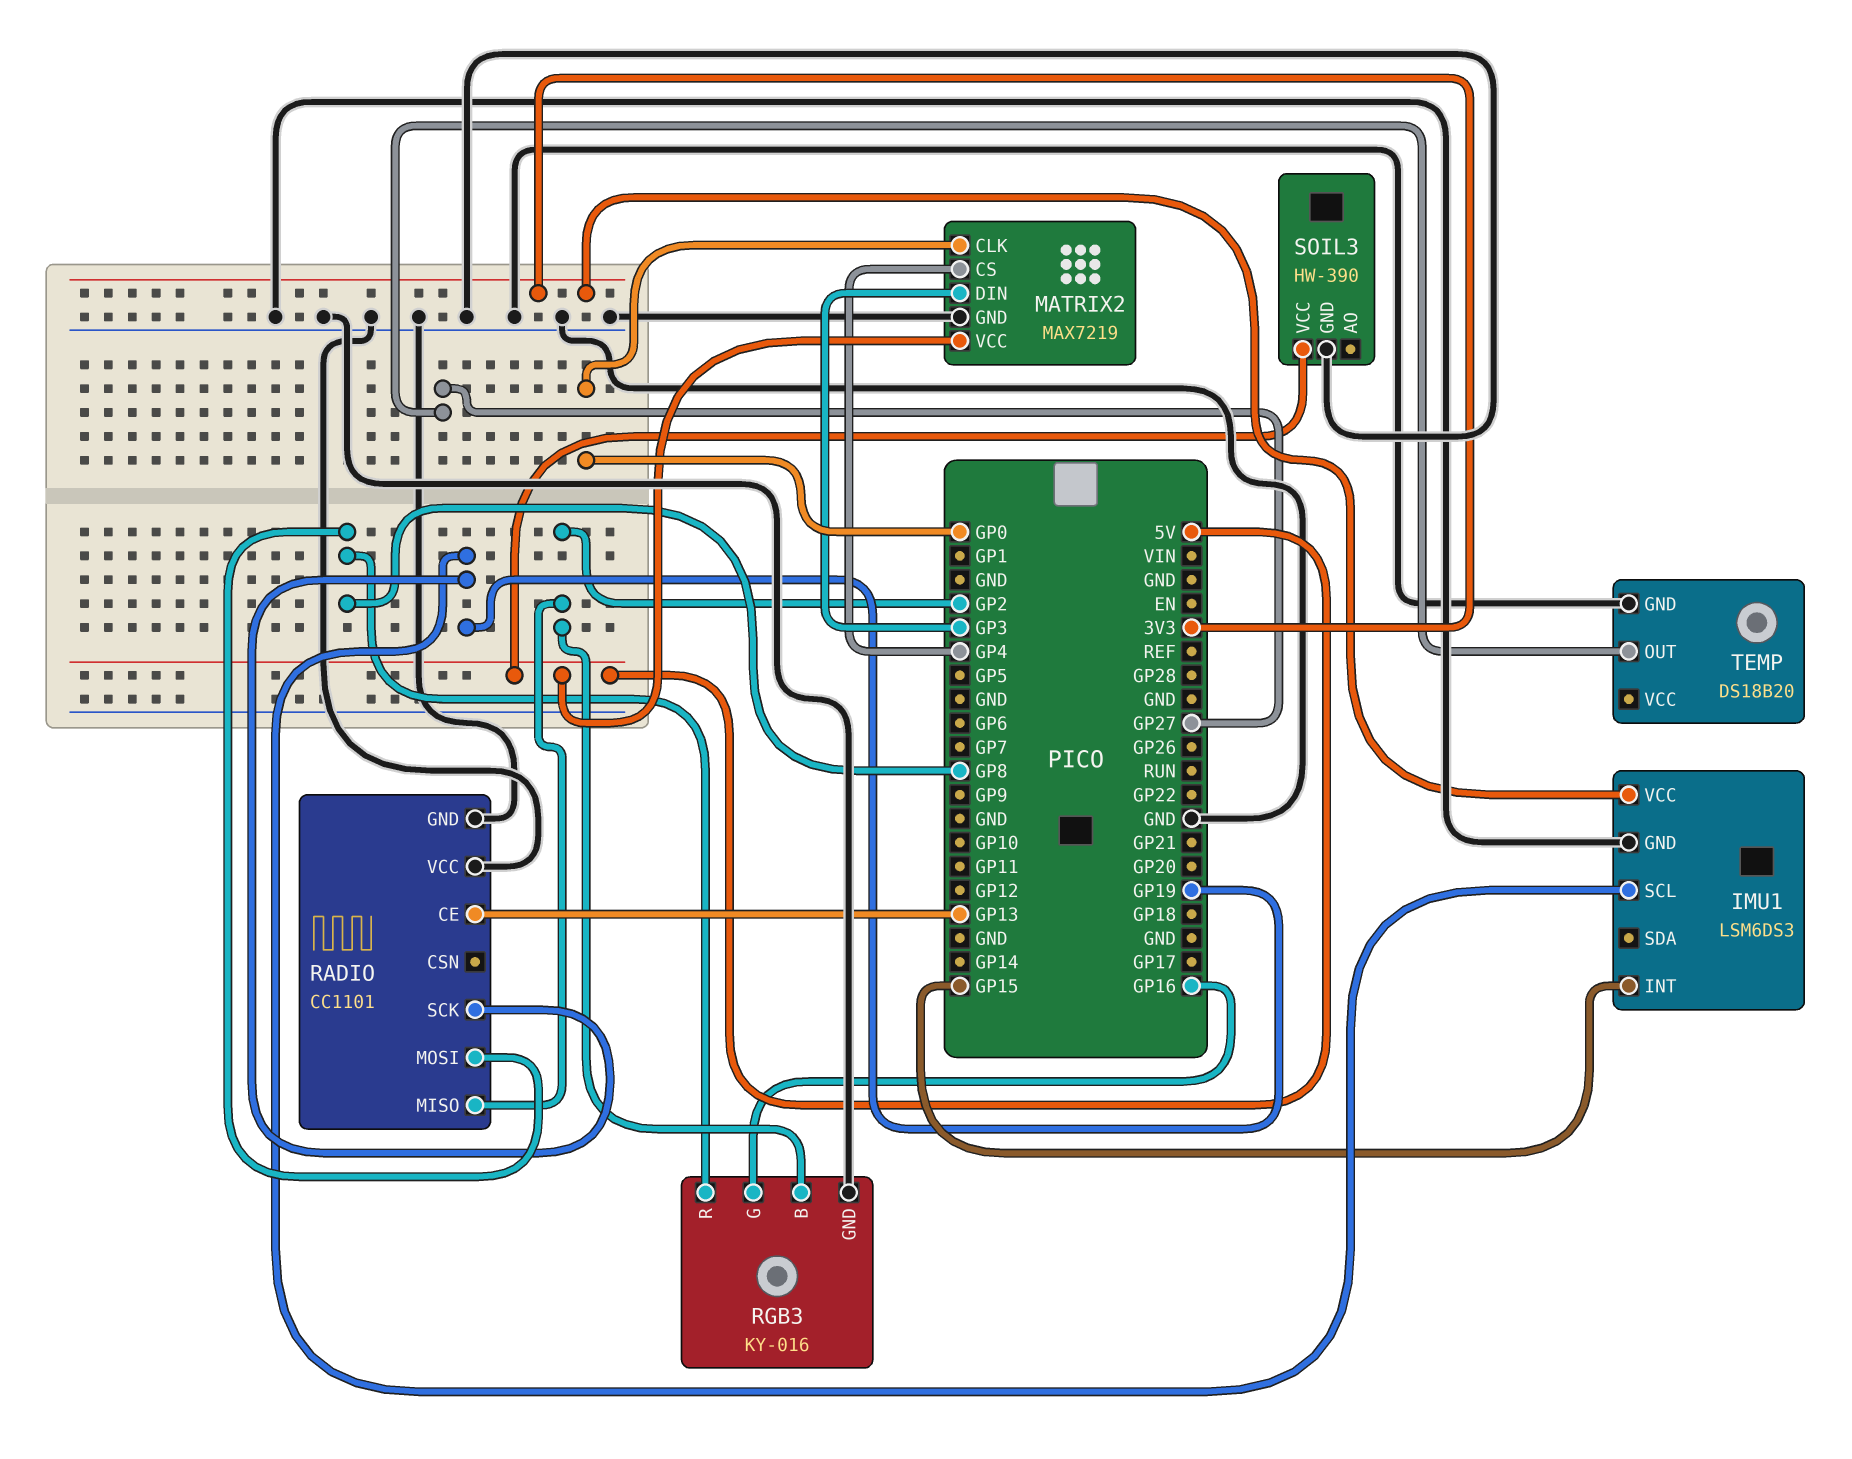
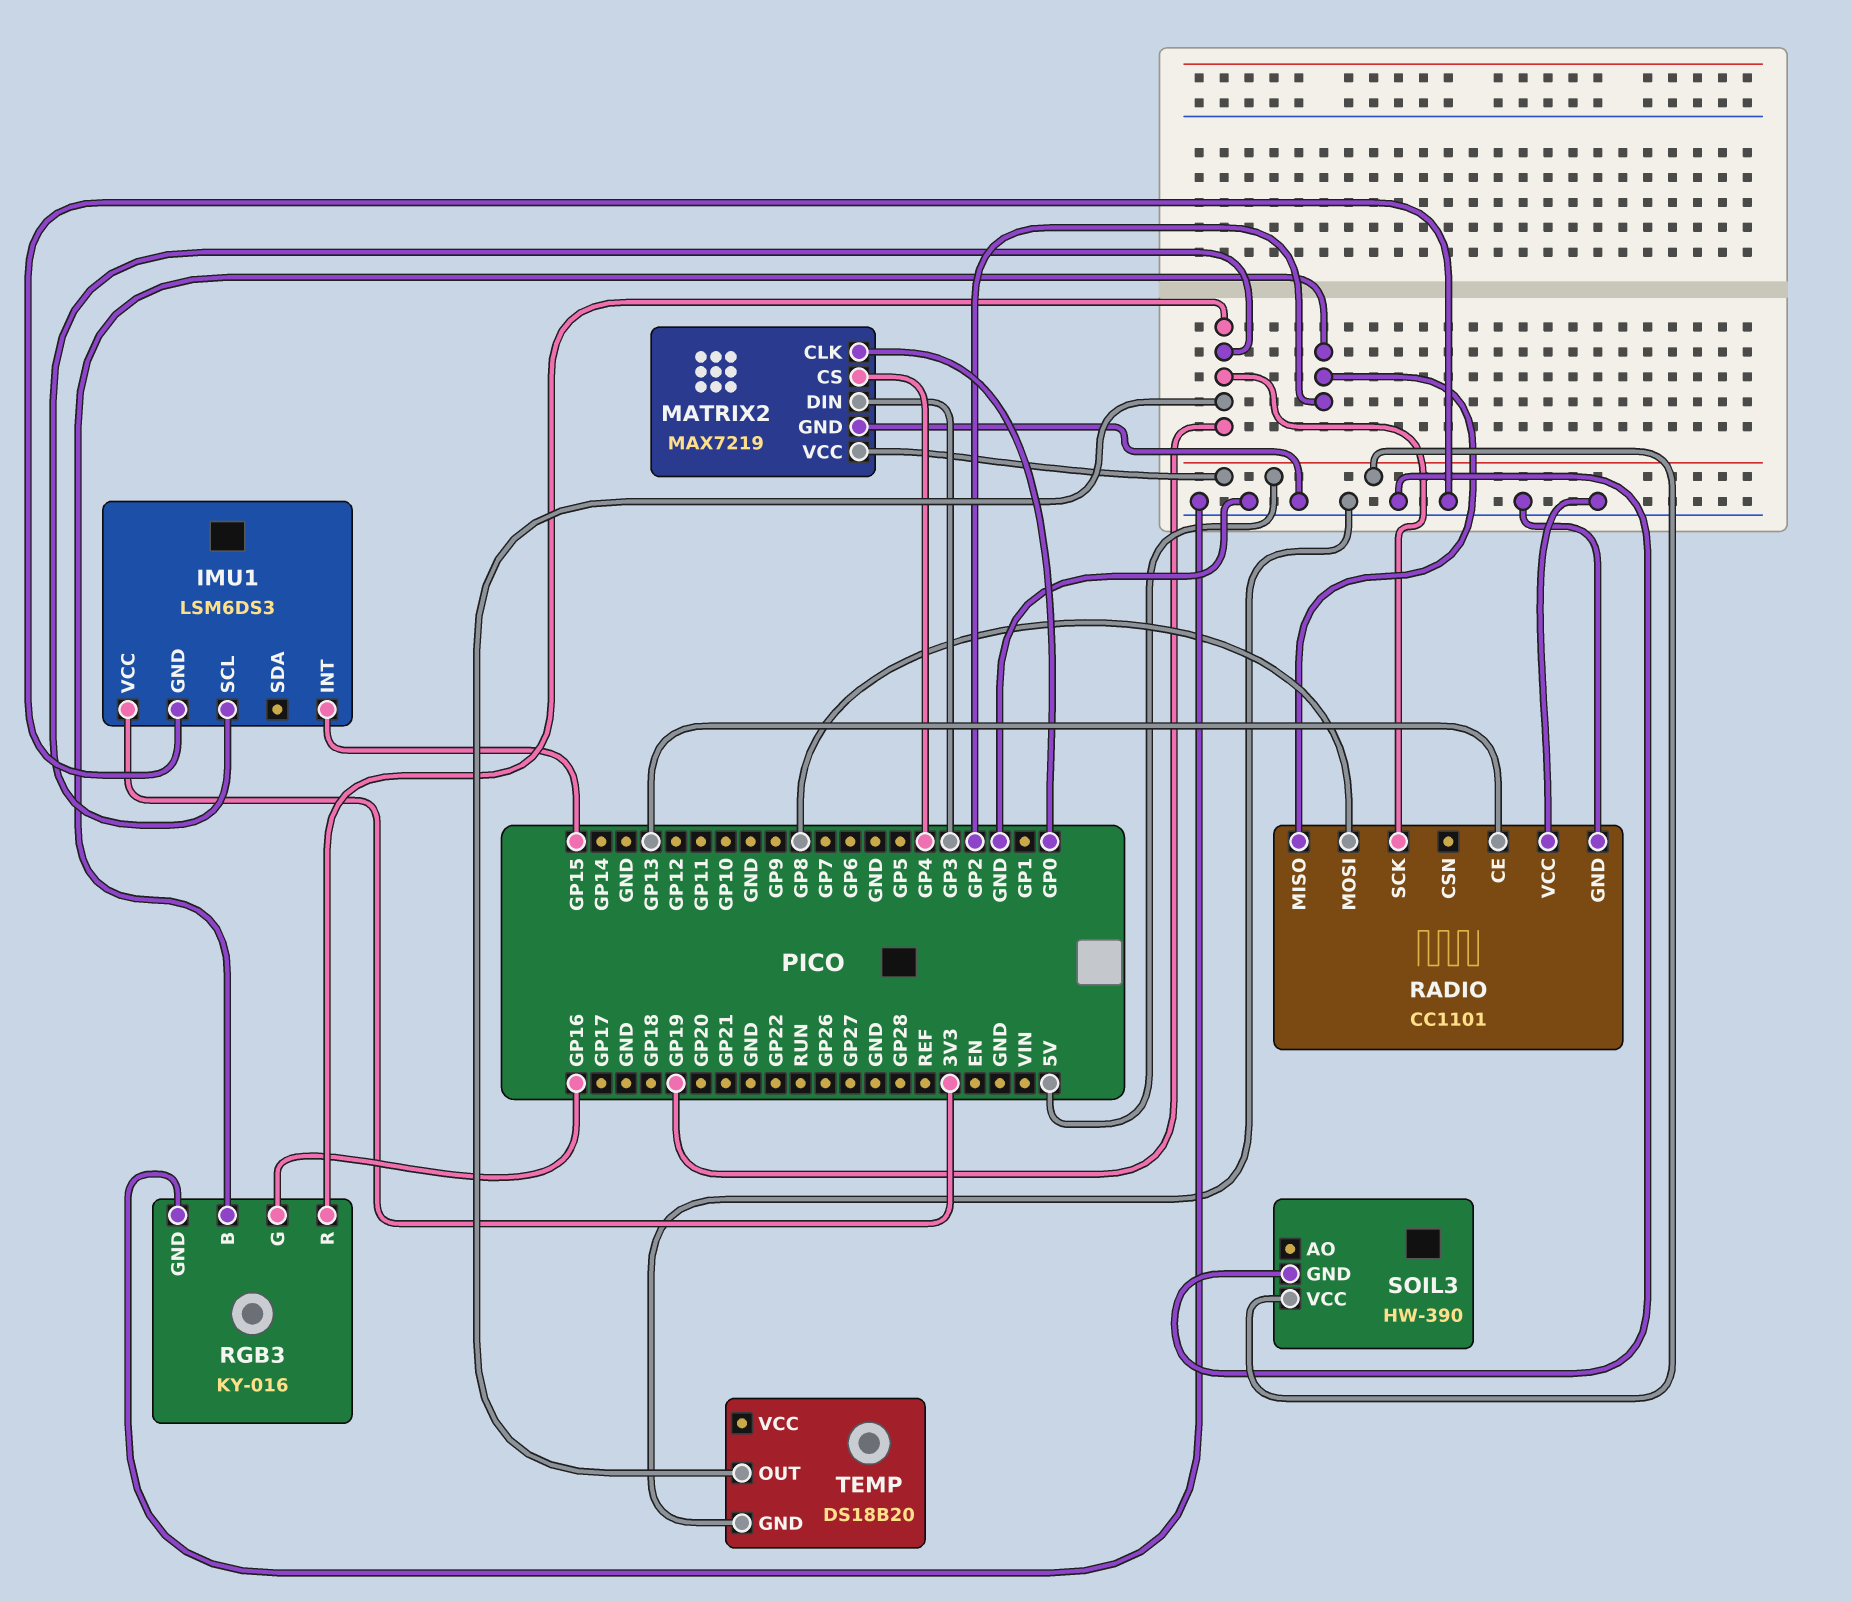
RGB3 pin R: GP8 -> GP19
TEMP pin OUT: GP27 -> GP19

